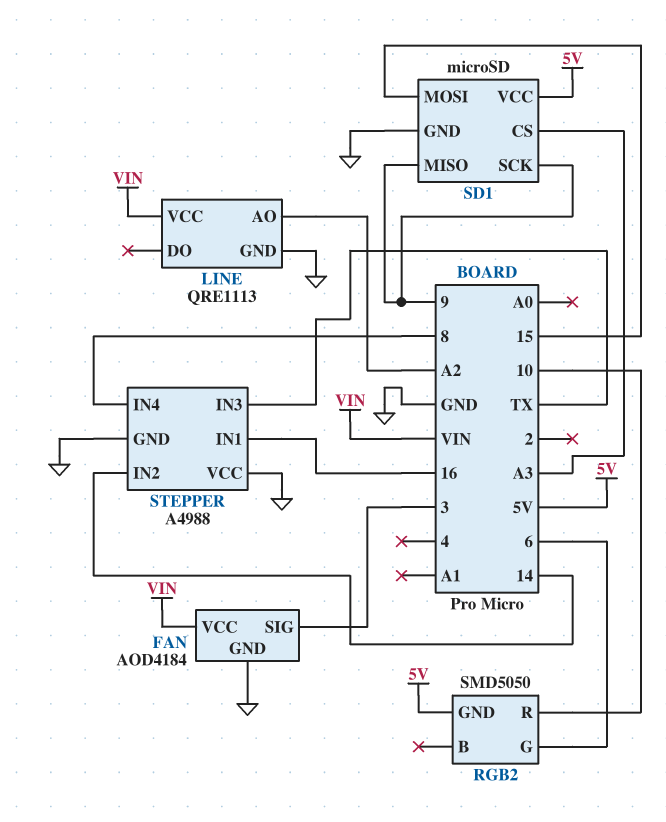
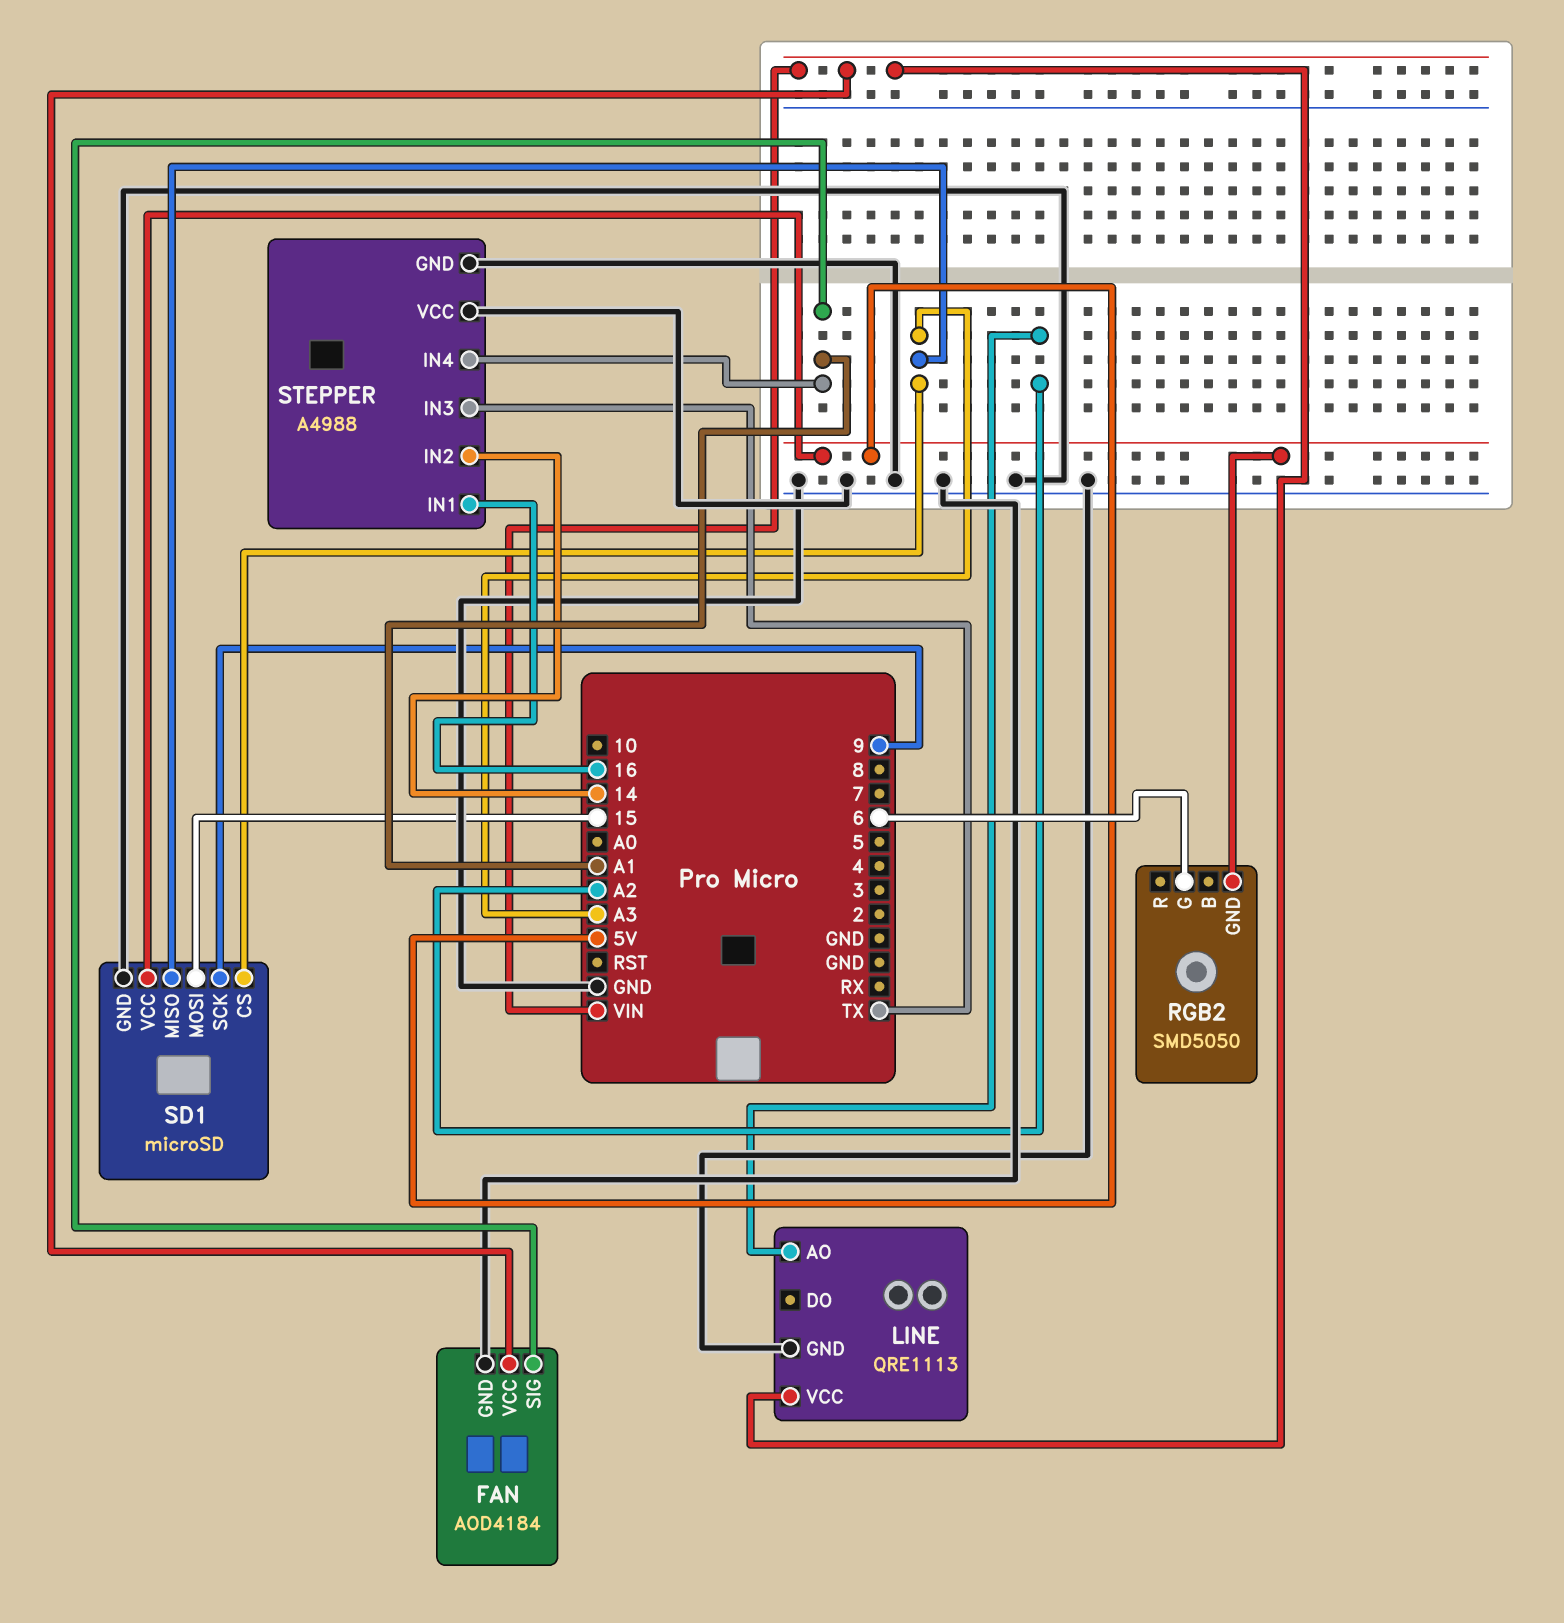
FAN pin SIG: 3 -> A1
RGB2 pin R: 10 -> none
SD1 pin MISO: 9 -> A3
STEPPER pin IN4: 8 -> A1

